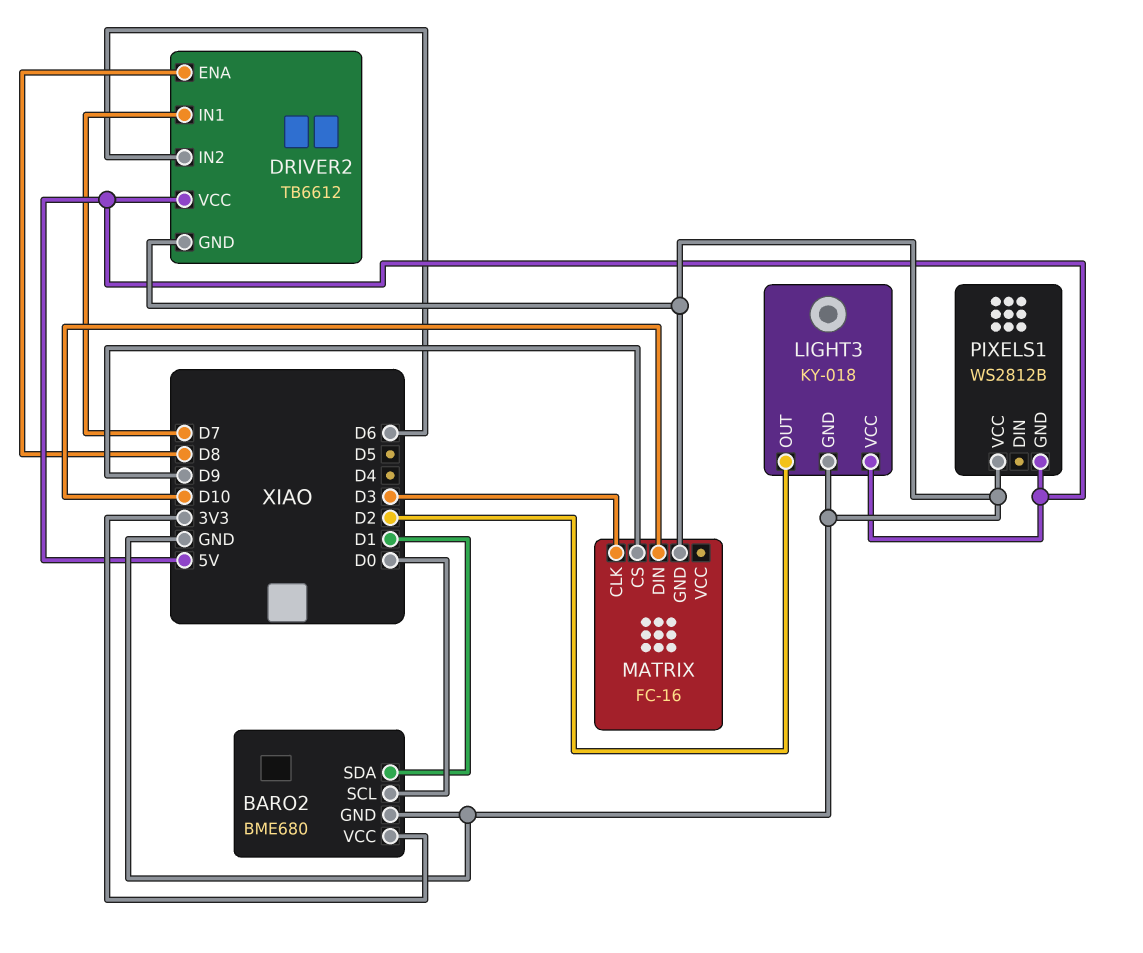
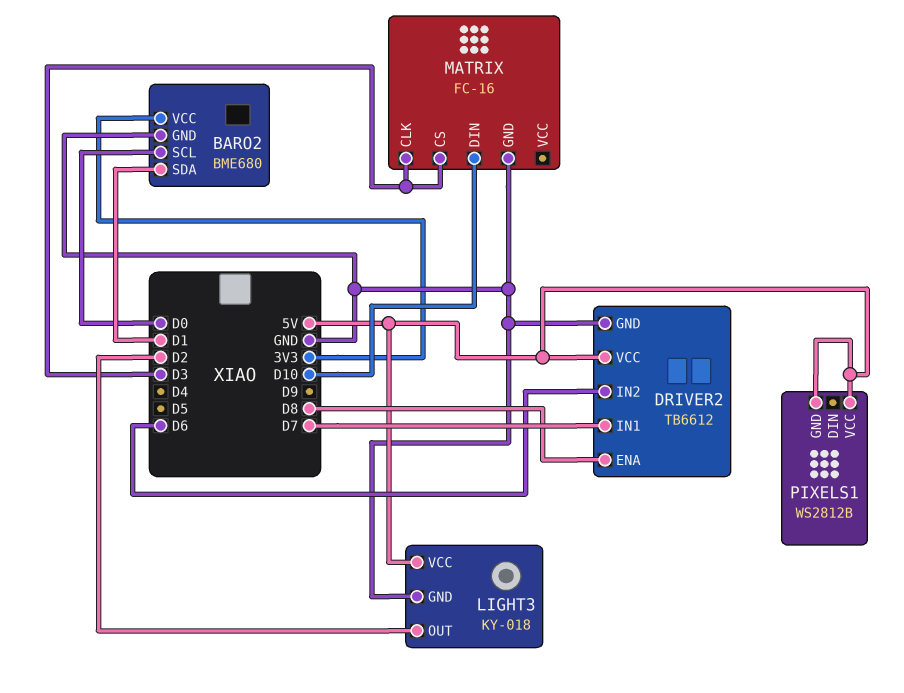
MATRIX pin CS: D9 -> D3
PIXELS1 pin VCC: GND -> 5V

